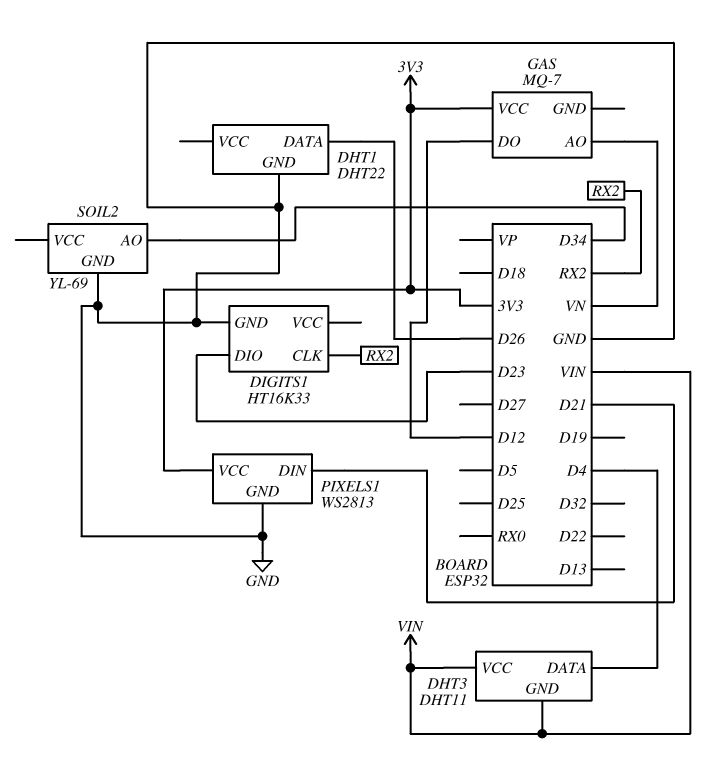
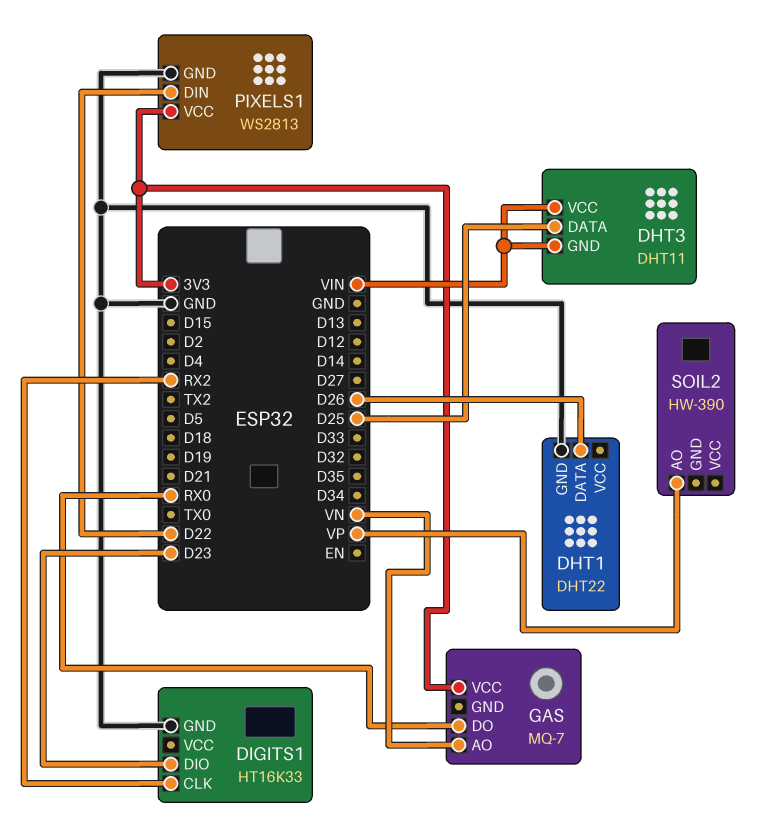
DHT3 pin DATA: D4 -> D25
GAS pin DO: D12 -> RX0
PIXELS1 pin DIN: D21 -> D22
SOIL2: YL-69 -> HW-390
SOIL2 pin AO: D34 -> VP
SOIL2 pin GND: GND -> none

